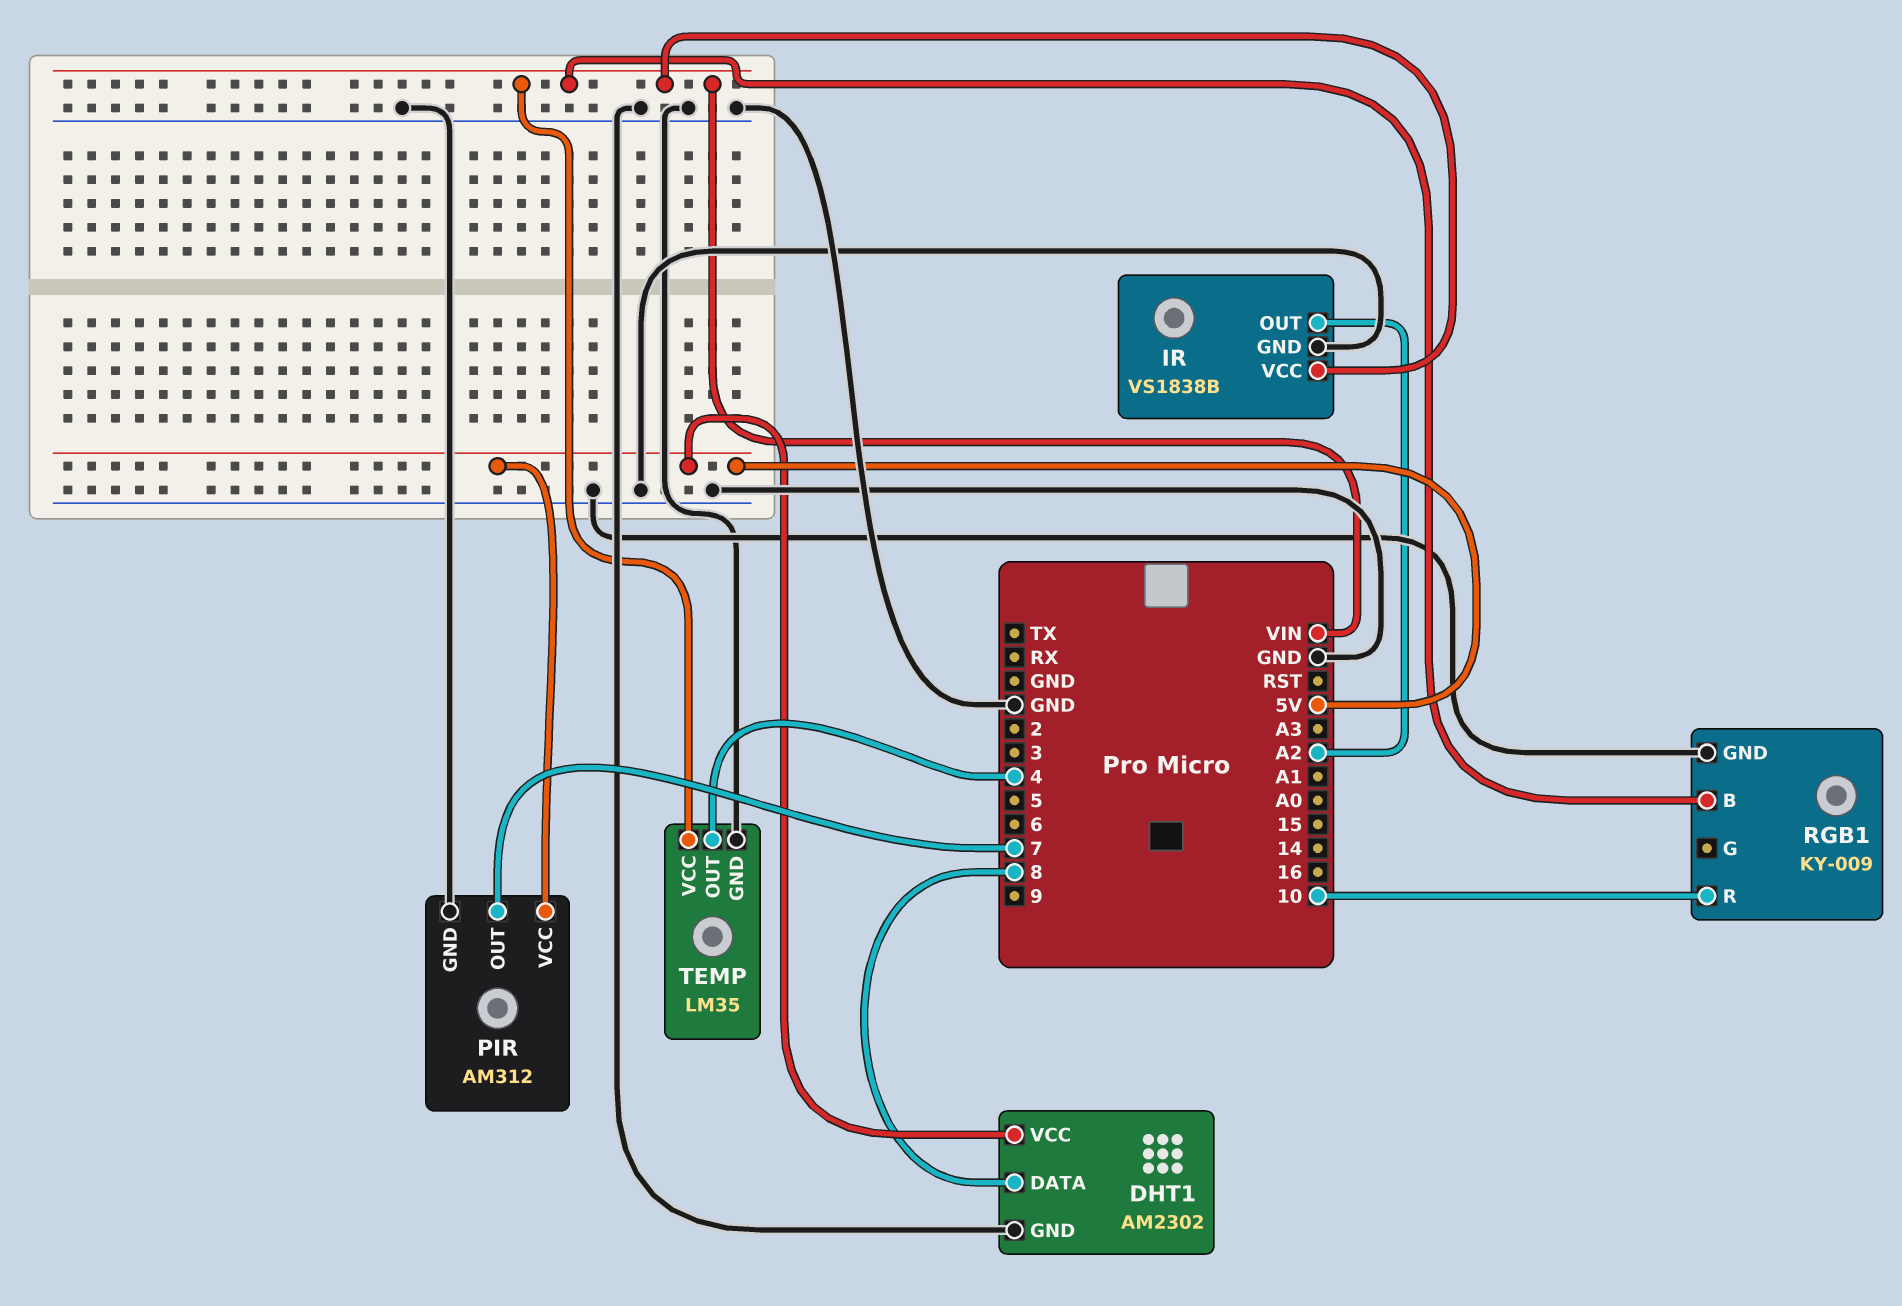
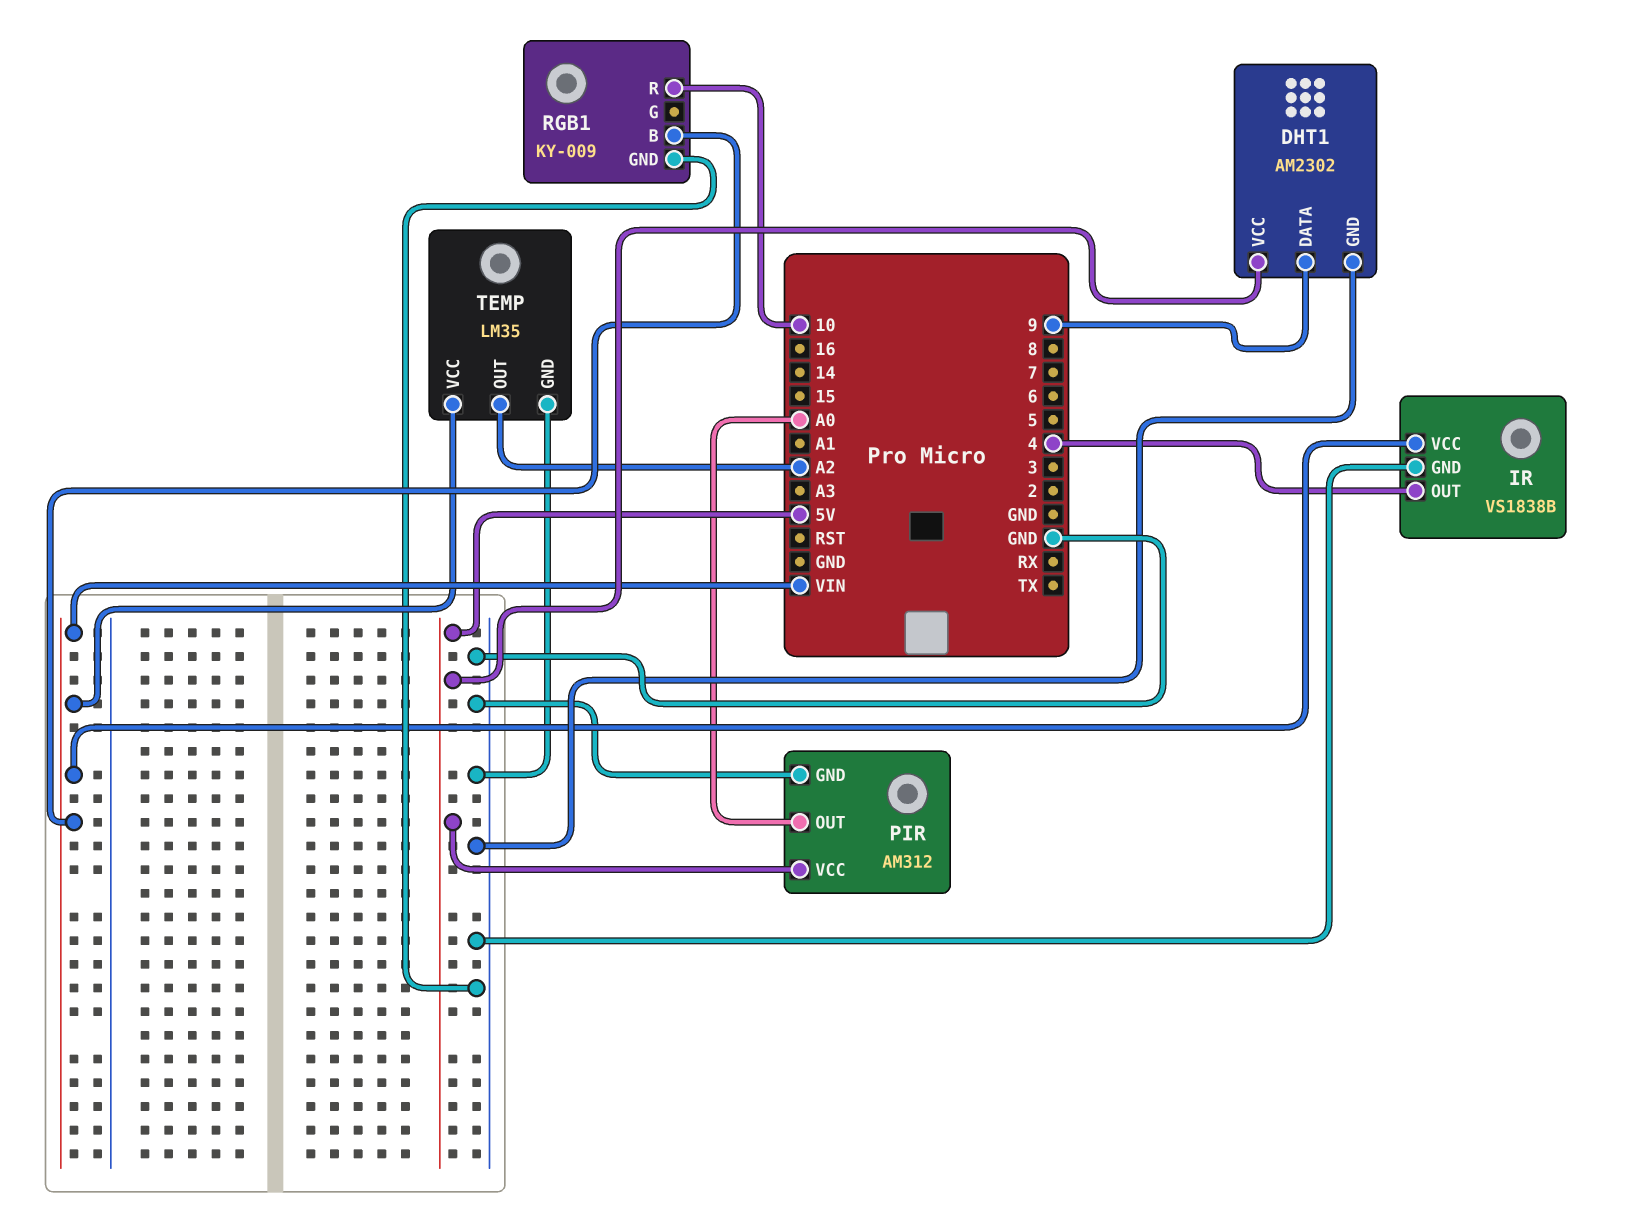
DHT1 pin DATA: 8 -> 9
IR pin OUT: A2 -> 4
PIR pin OUT: 7 -> A0
TEMP pin OUT: 4 -> A2

